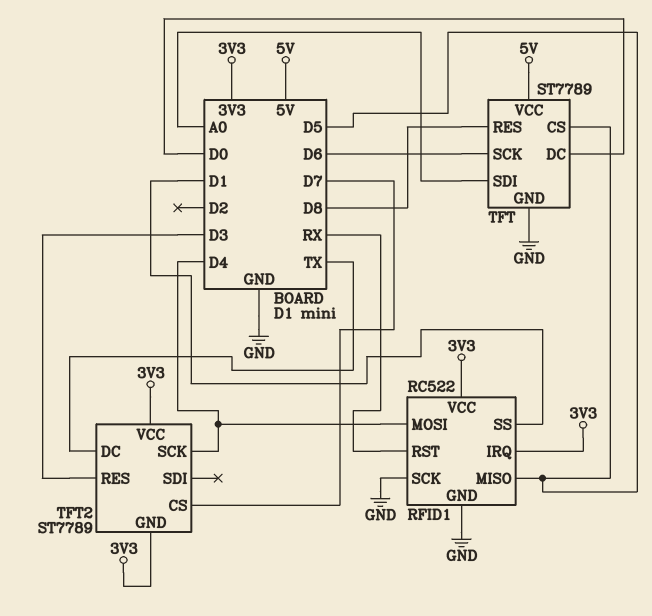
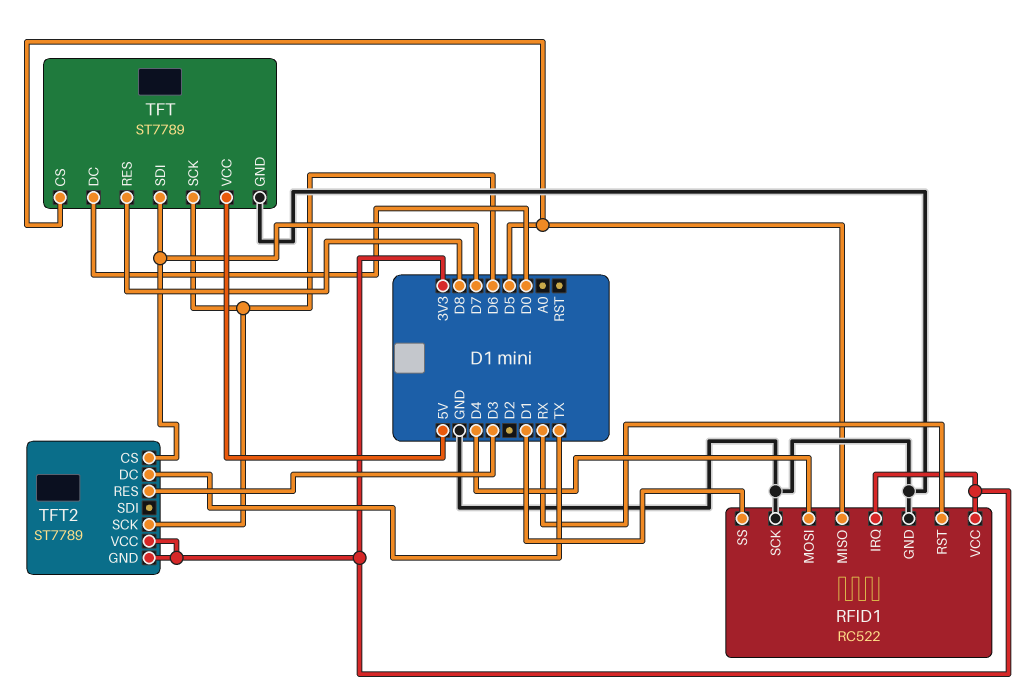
TFT pin SDI: A0 -> D7
TFT2 pin SCK: D4 -> D6

